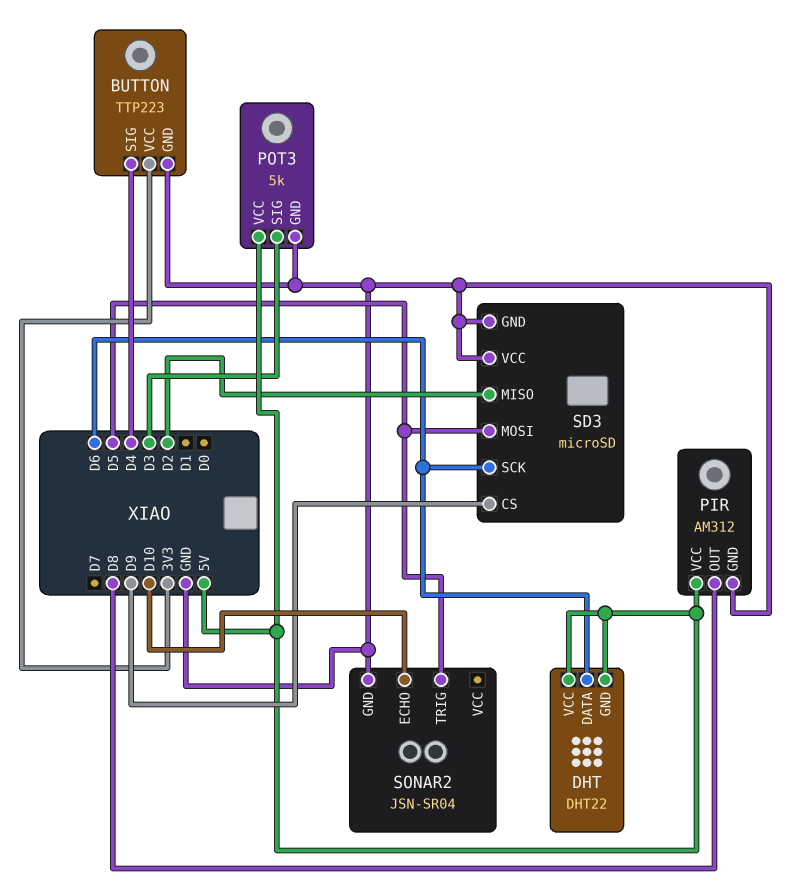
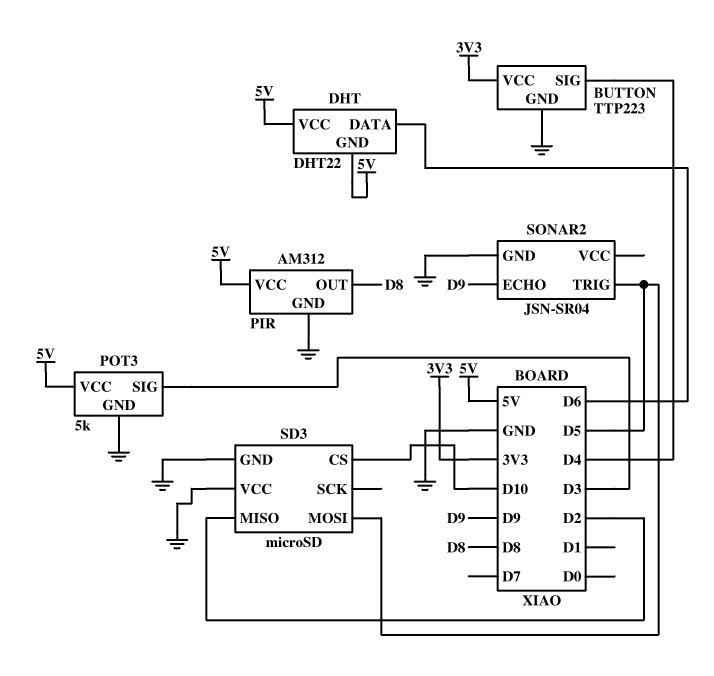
SD3 pin CS: D9 -> D10
SD3 pin SCK: D6 -> none
SONAR2 pin ECHO: D10 -> D9

